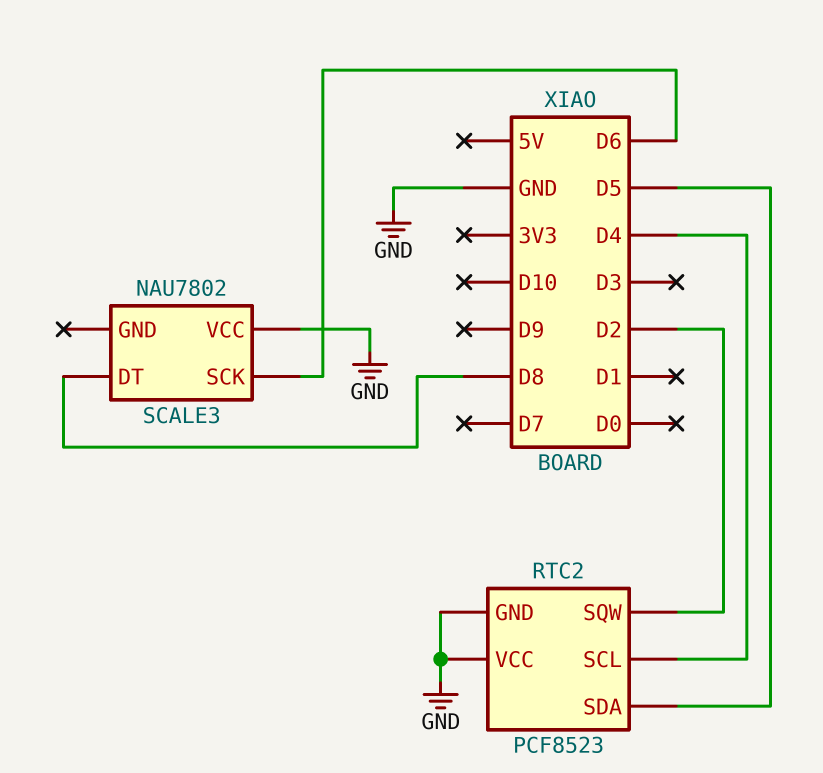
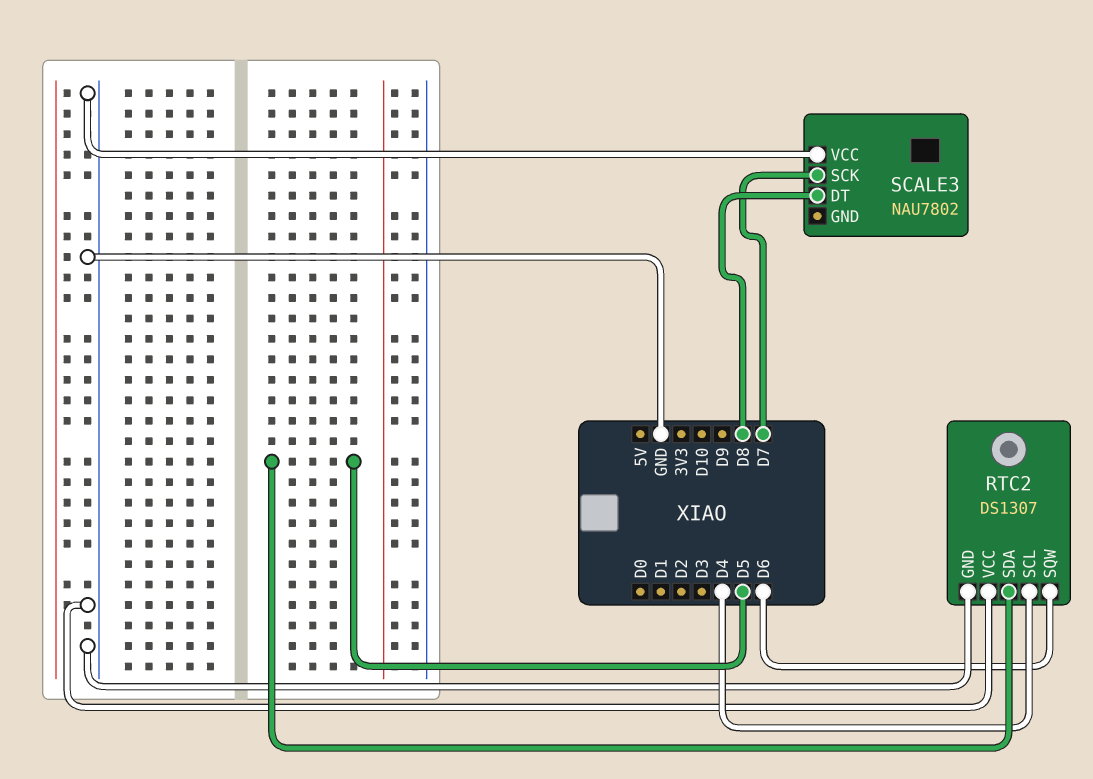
RTC2: PCF8523 -> DS1307
RTC2 pin SQW: D2 -> D6
SCALE3 pin SCK: D6 -> D7

